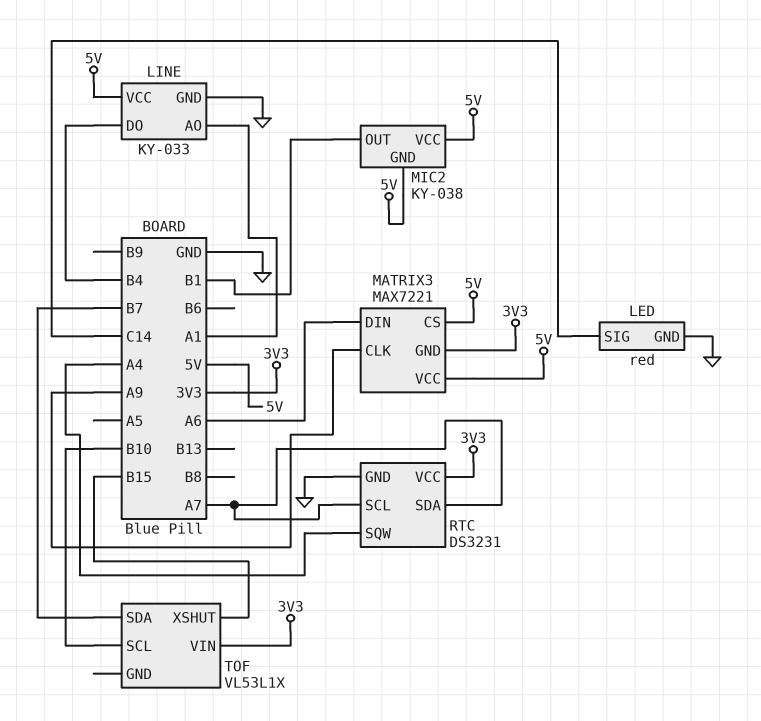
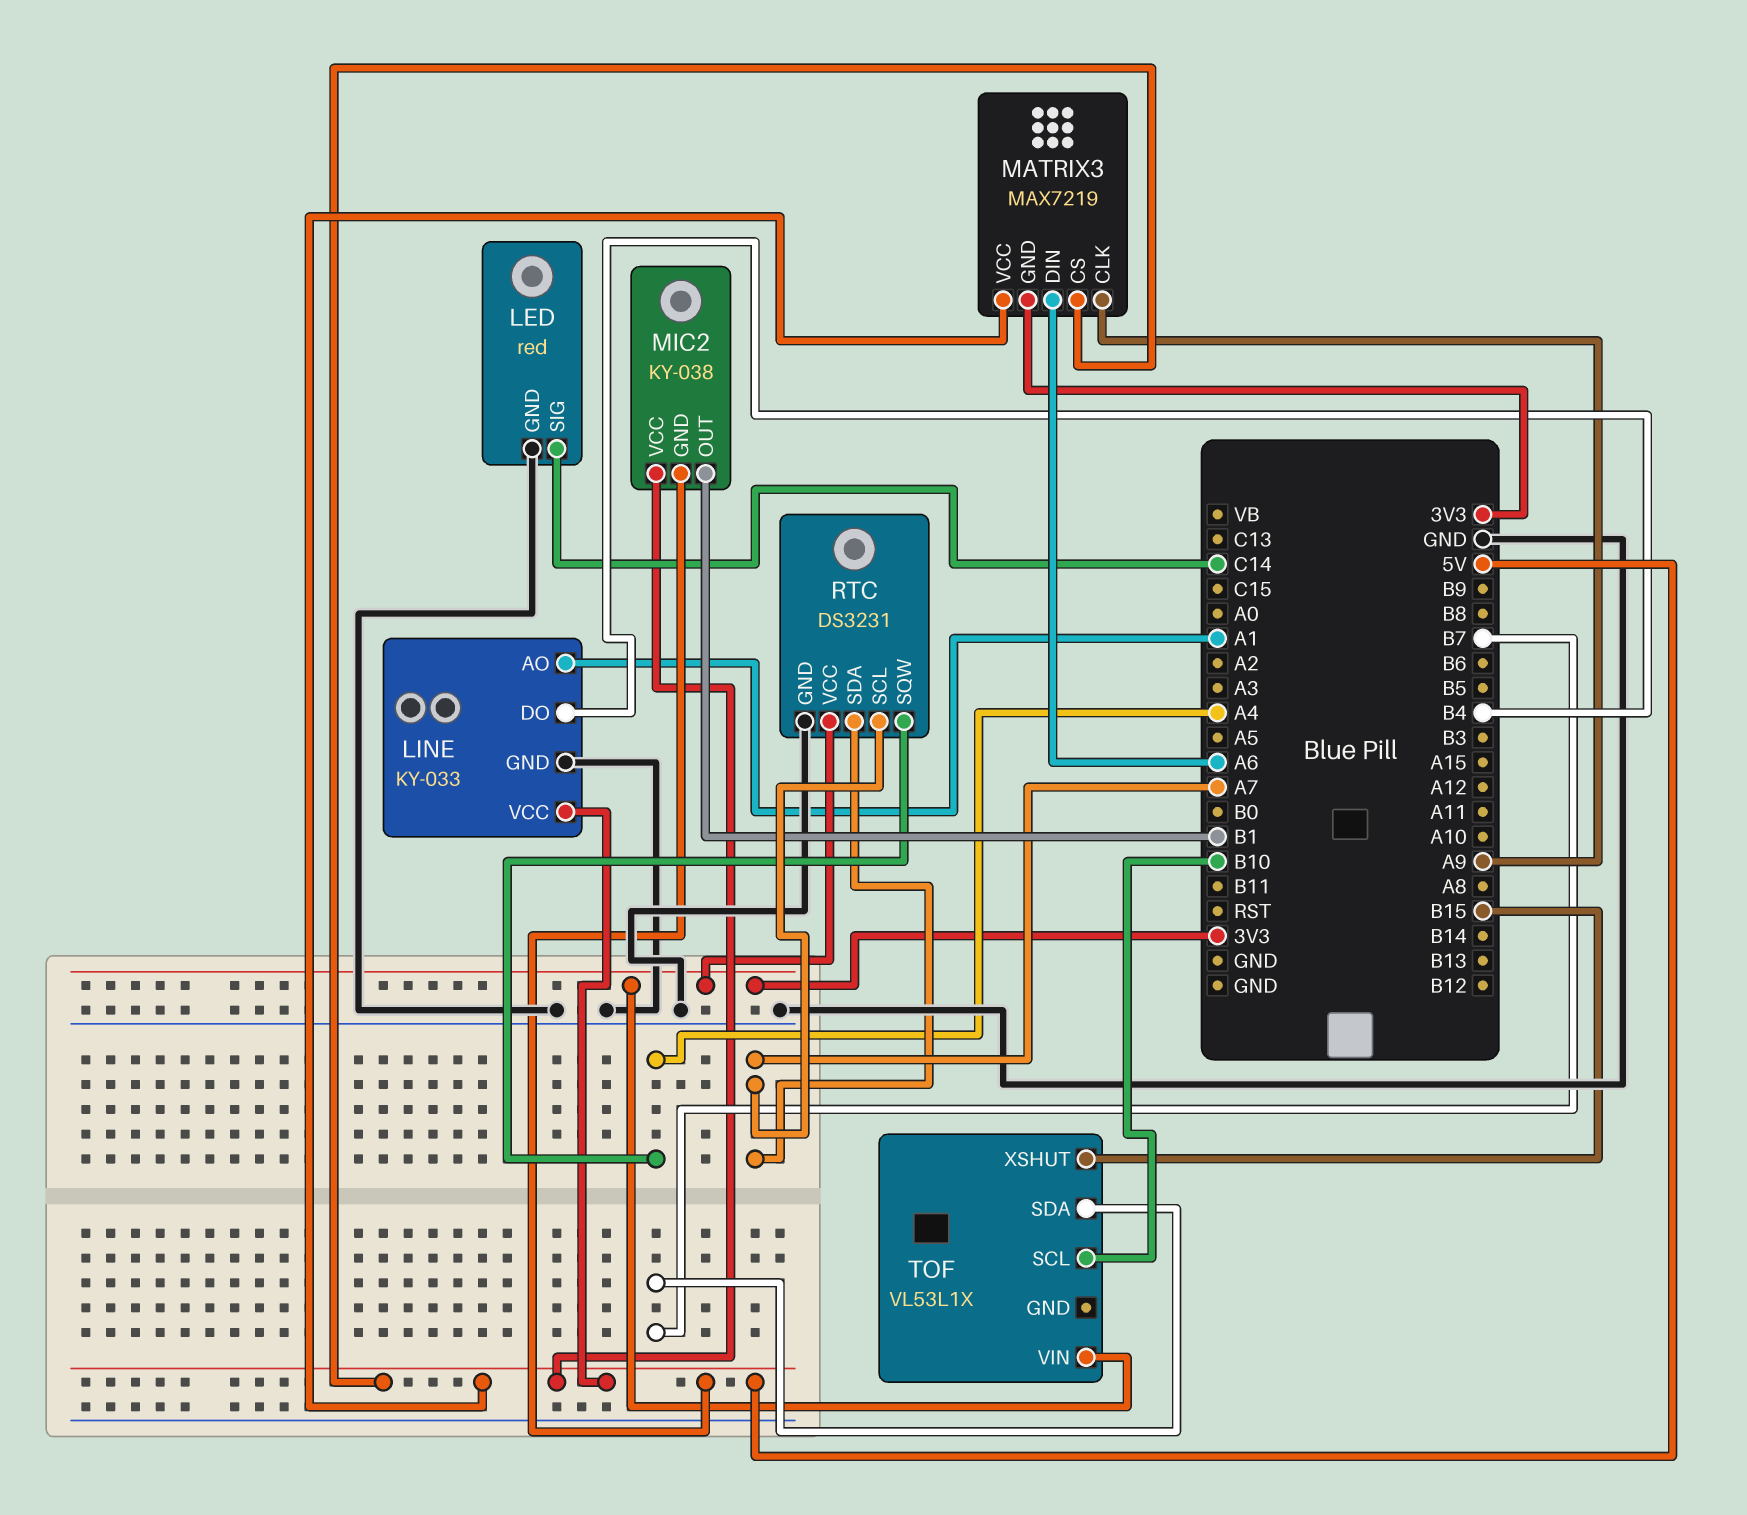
MATRIX3: MAX7221 -> MAX7219

